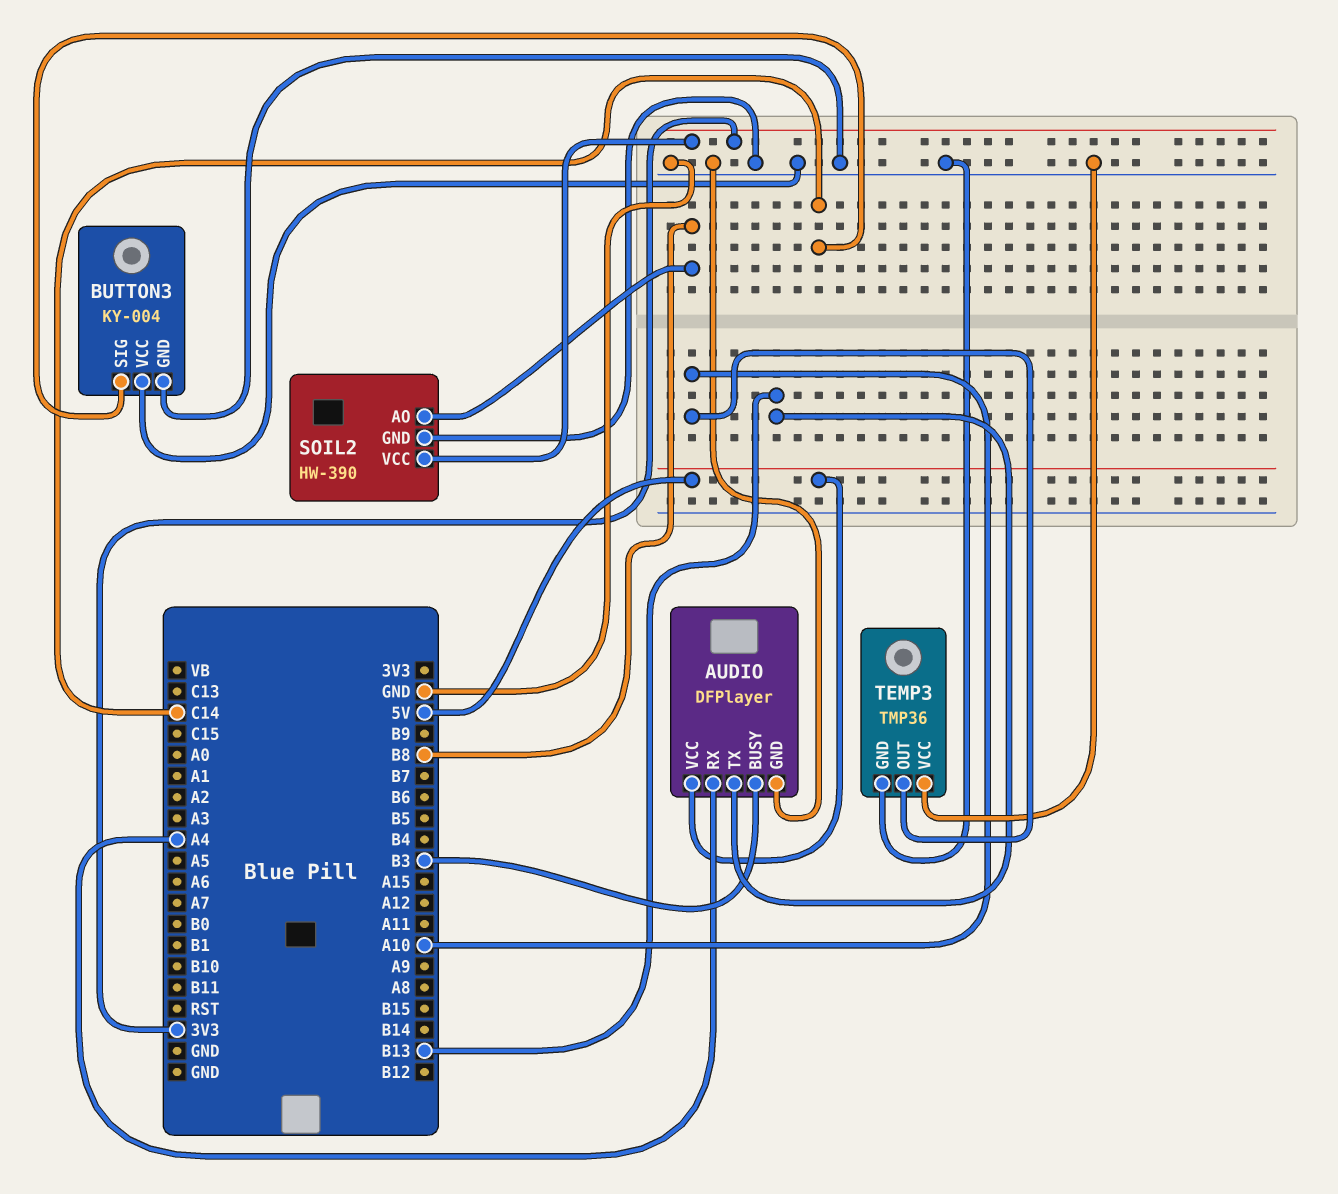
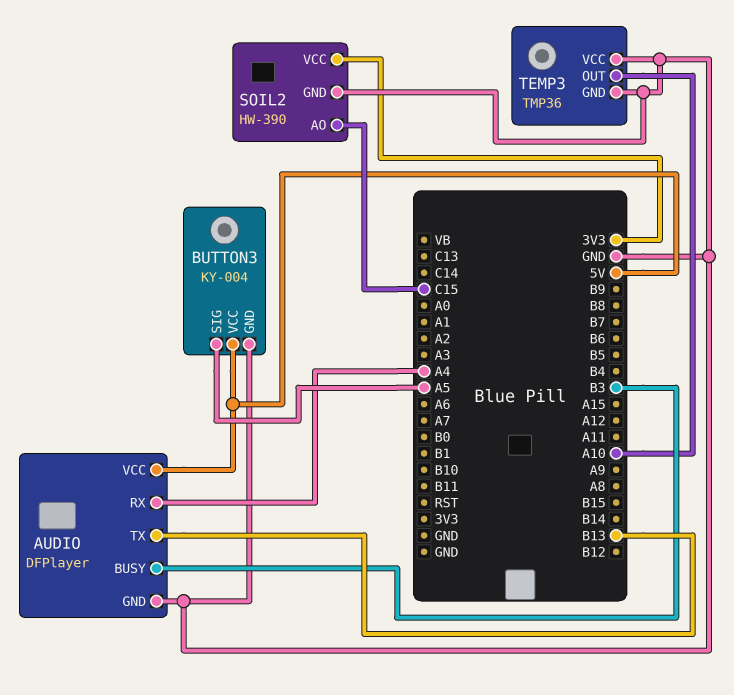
BUTTON3 pin SIG: C14 -> A5
BUTTON3 pin VCC: GND -> 5V
SOIL2 pin AO: B8 -> C15

